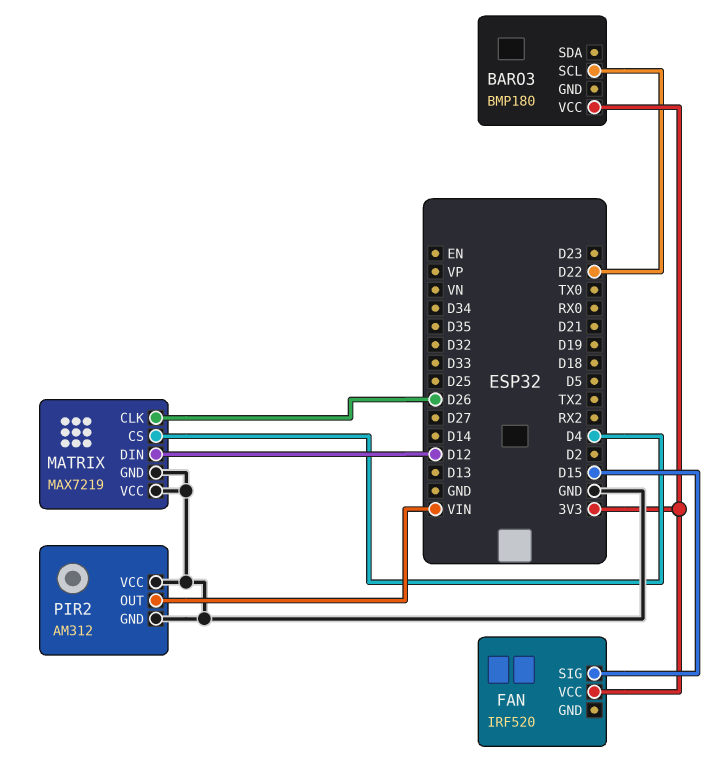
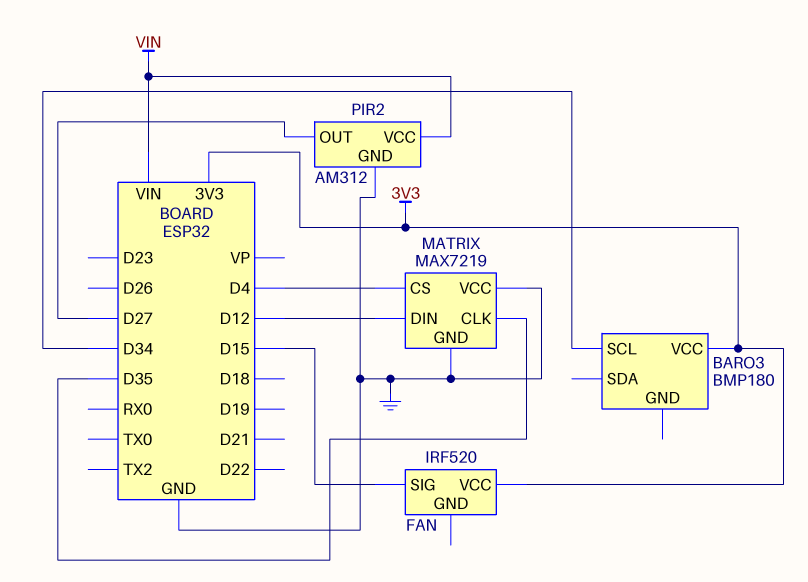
BARO3 pin SCL: D22 -> D34
MATRIX pin CLK: D26 -> D35
PIR2 pin OUT: VIN -> D27
PIR2 pin VCC: GND -> VIN

